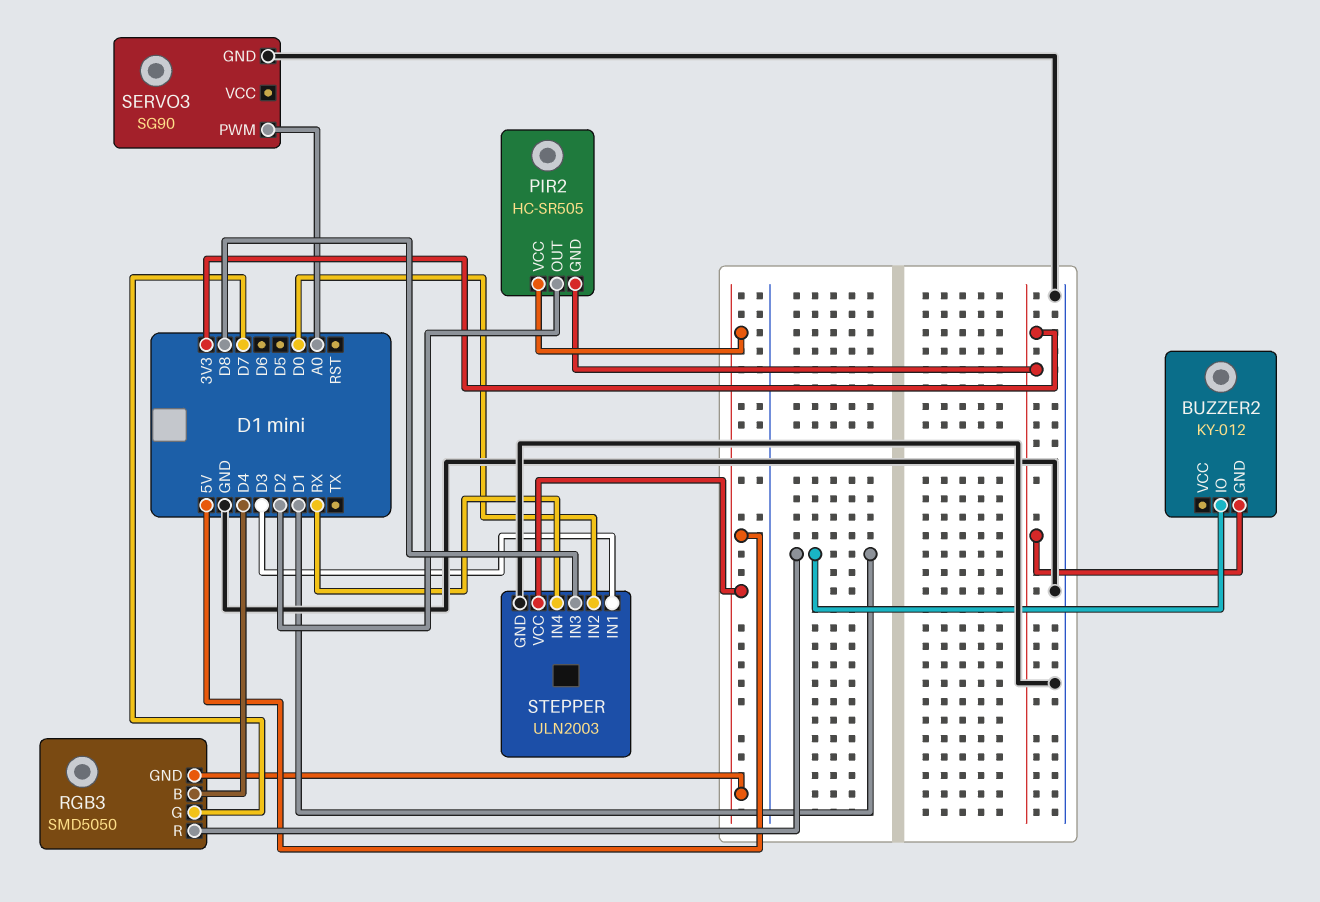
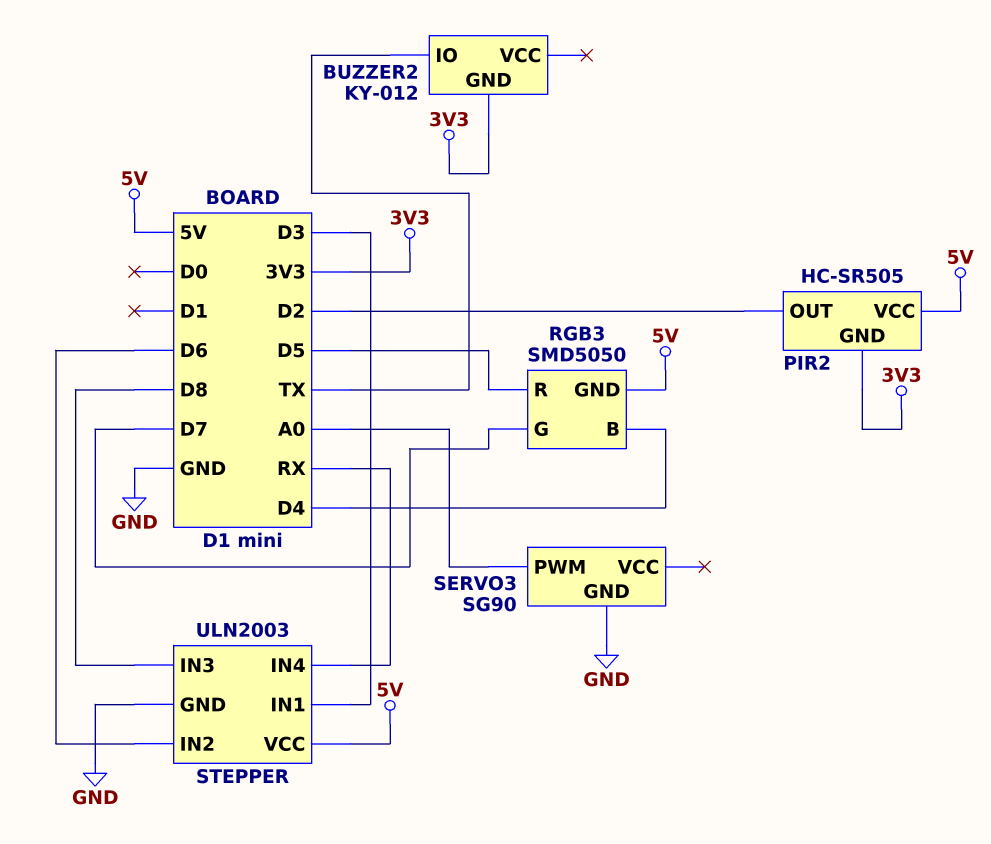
BUZZER2 pin IO: D1 -> TX
RGB3 pin R: D1 -> D5
STEPPER pin IN2: D0 -> D6

